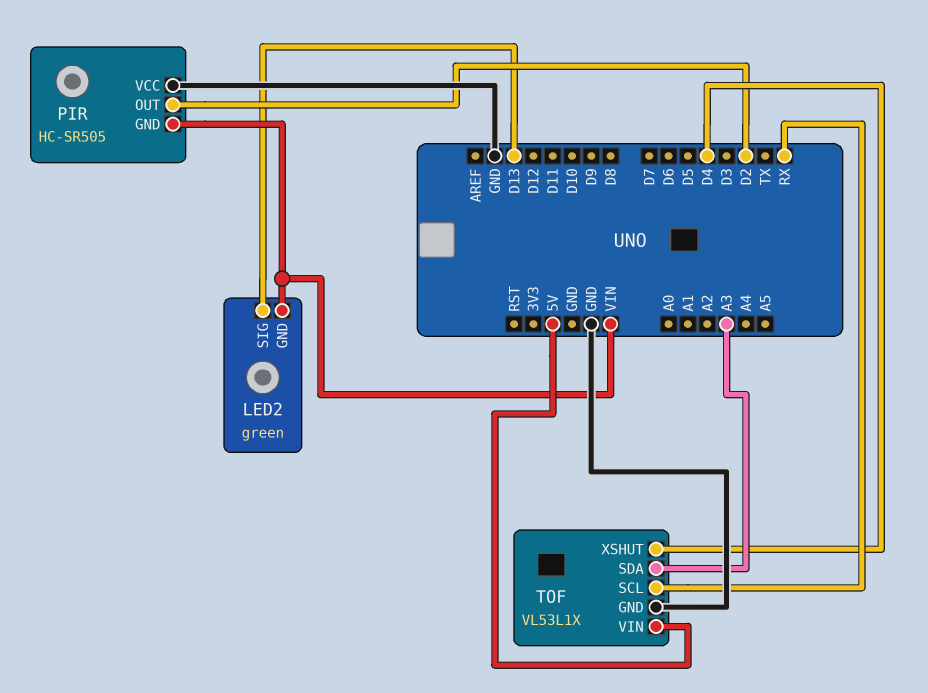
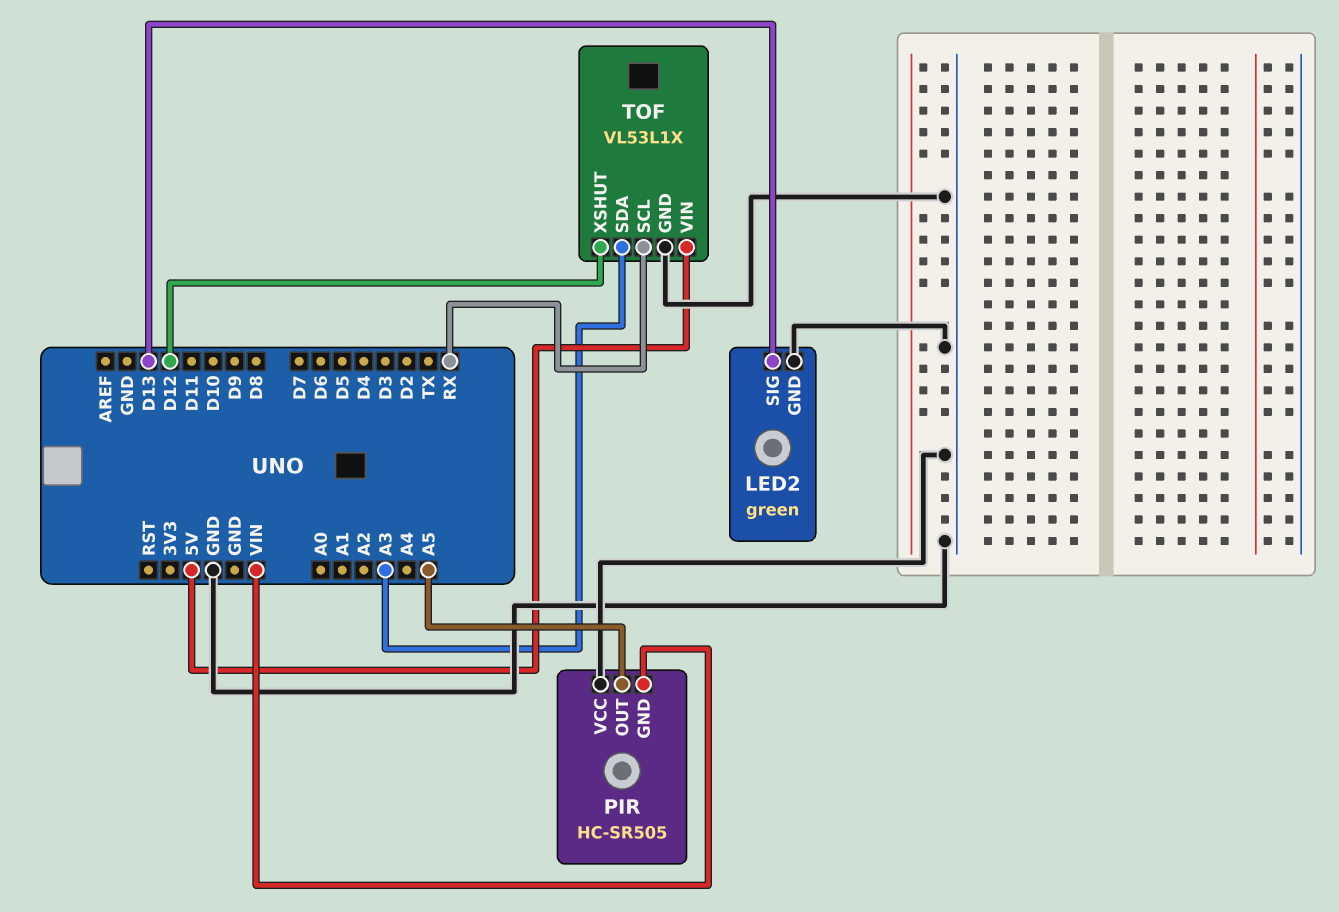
LED2 pin GND: VIN -> GND
PIR pin OUT: D2 -> A5
TOF pin XSHUT: D4 -> D12

